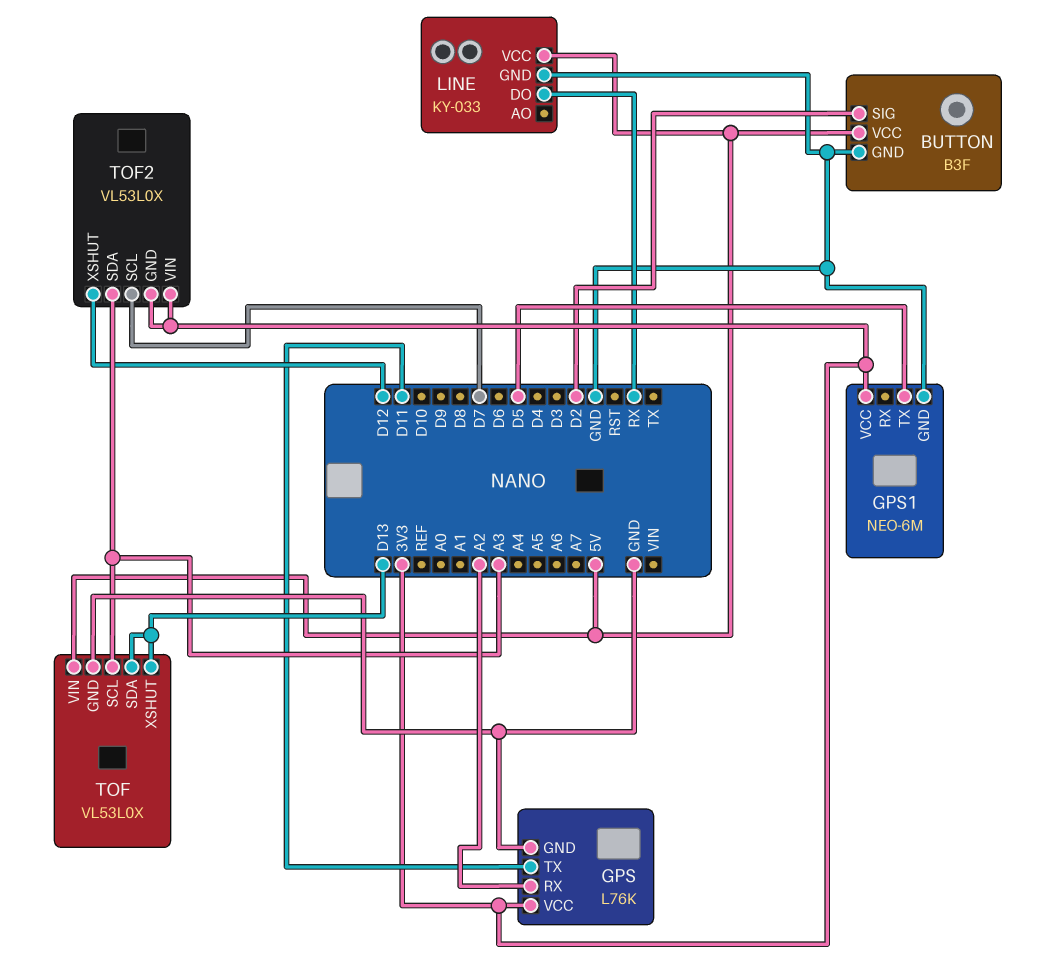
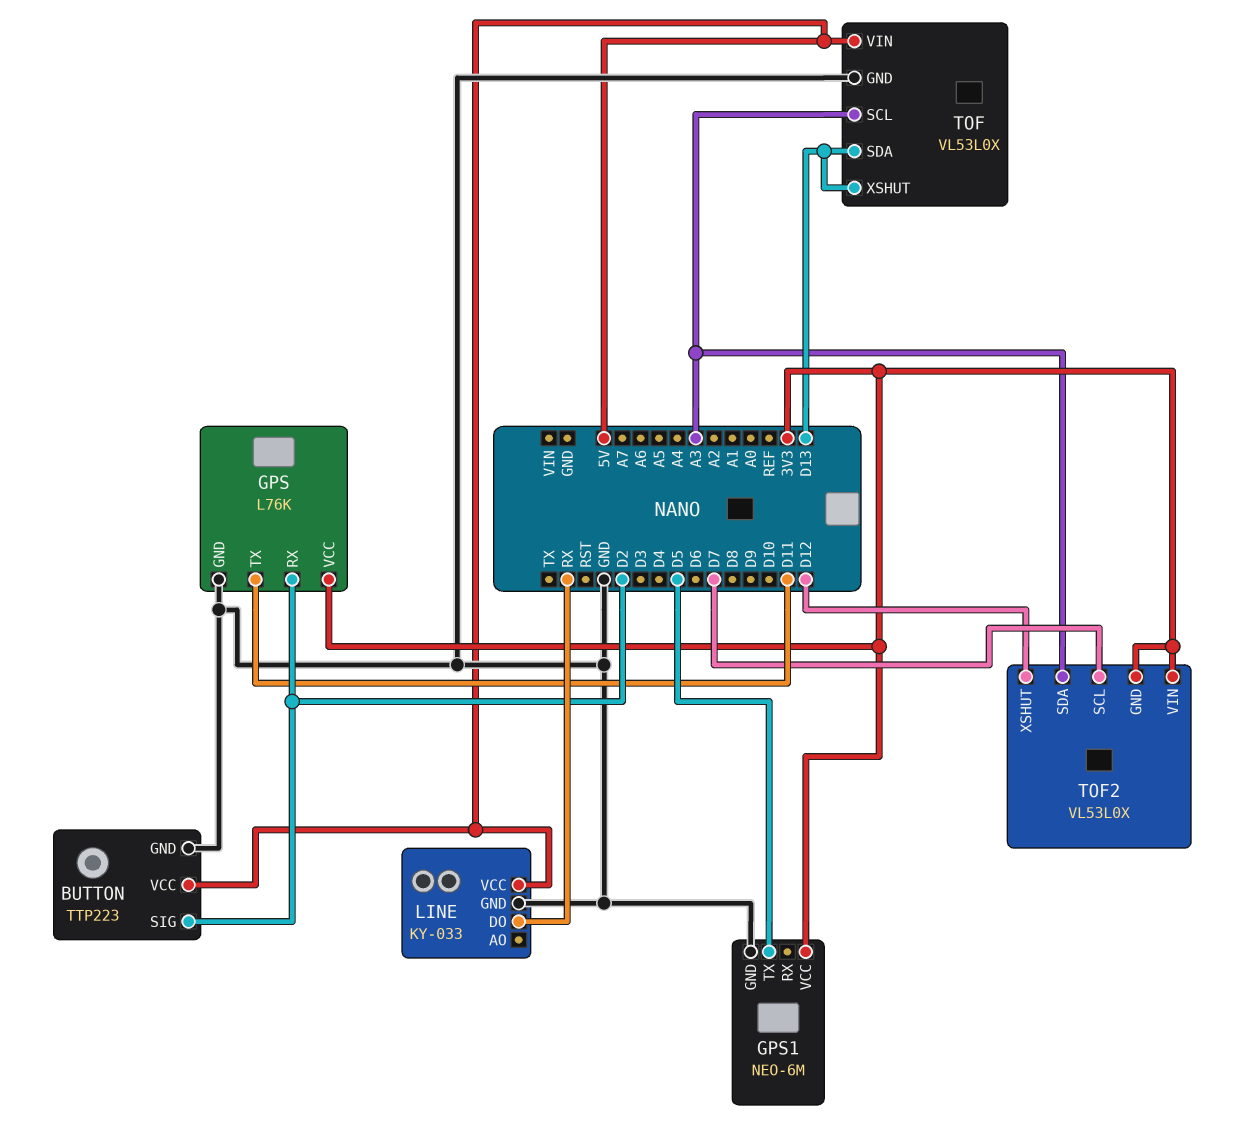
BUTTON: B3F -> TTP223
GPS pin RX: A2 -> D2

